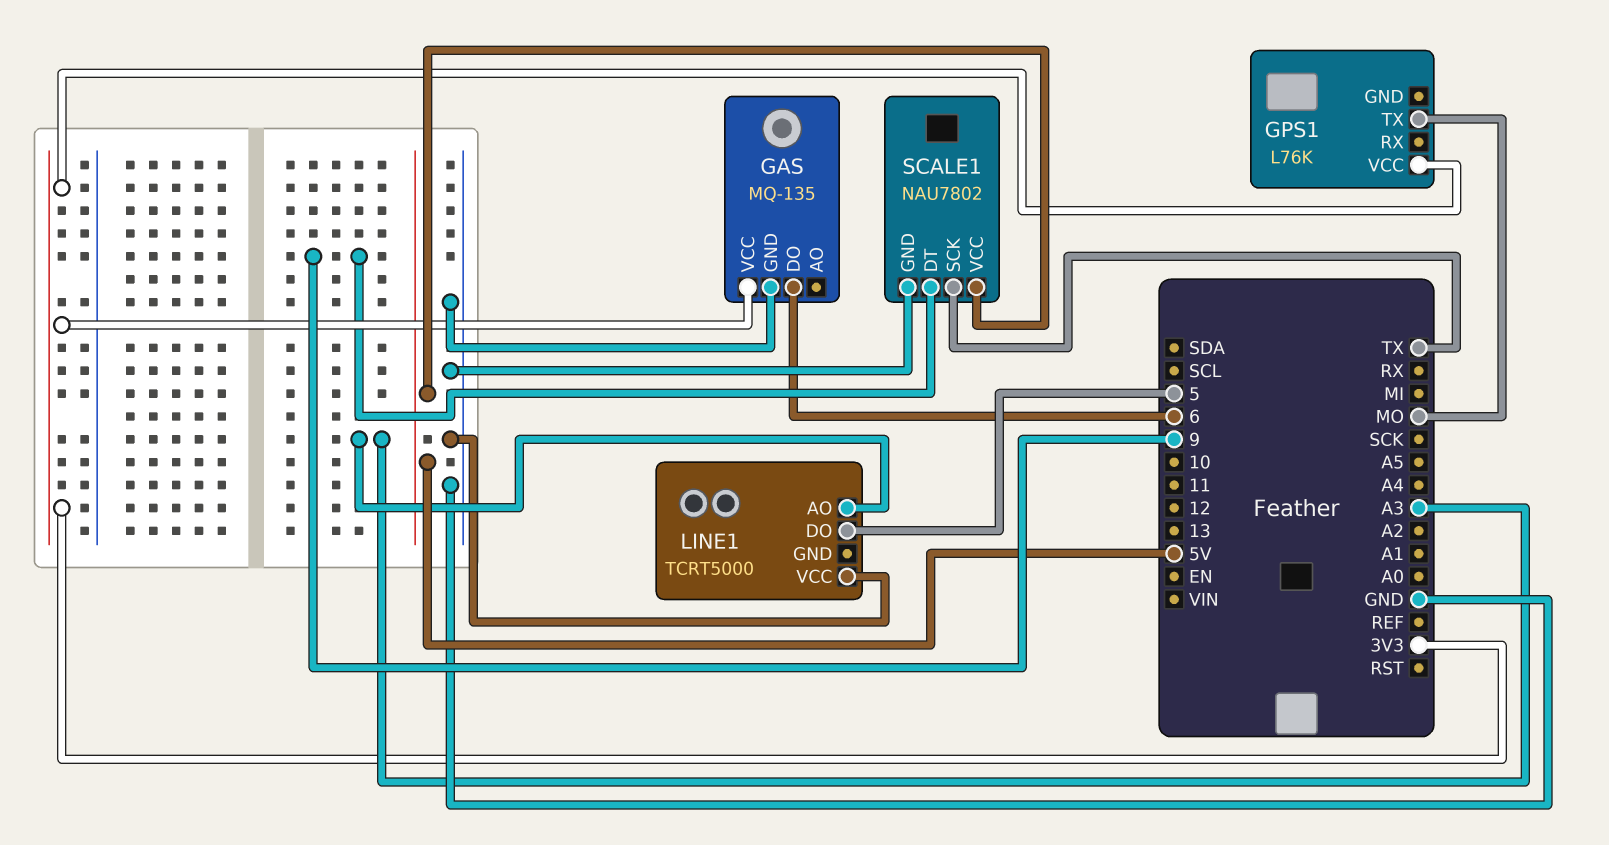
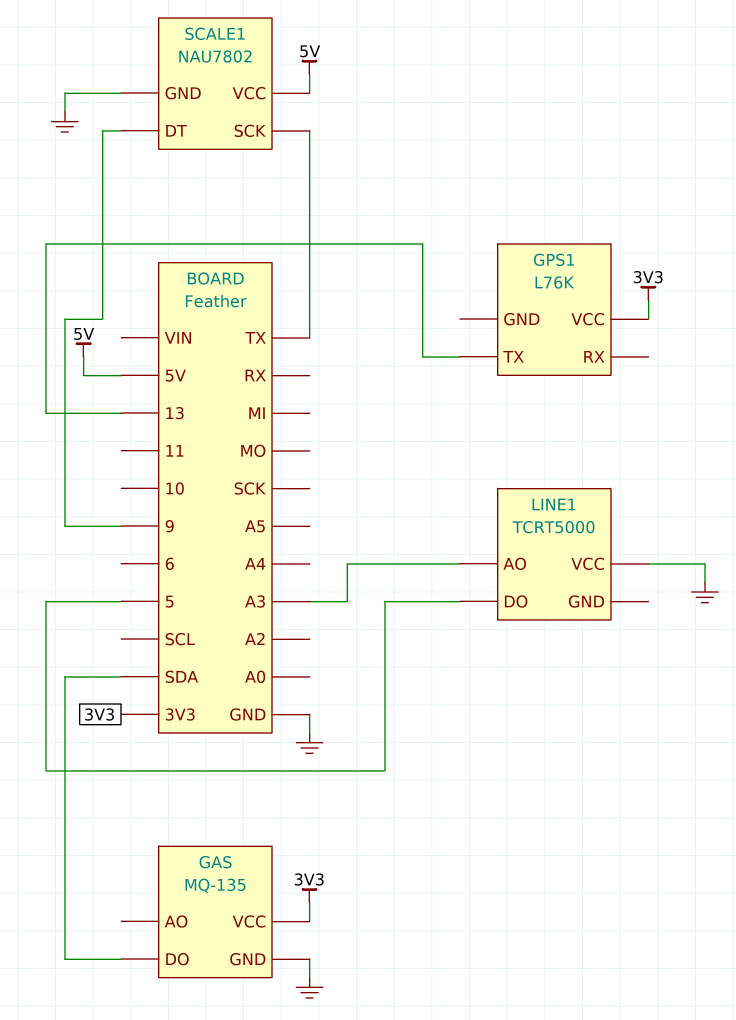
GAS pin DO: 6 -> SDA
GPS1 pin TX: MO -> 13

